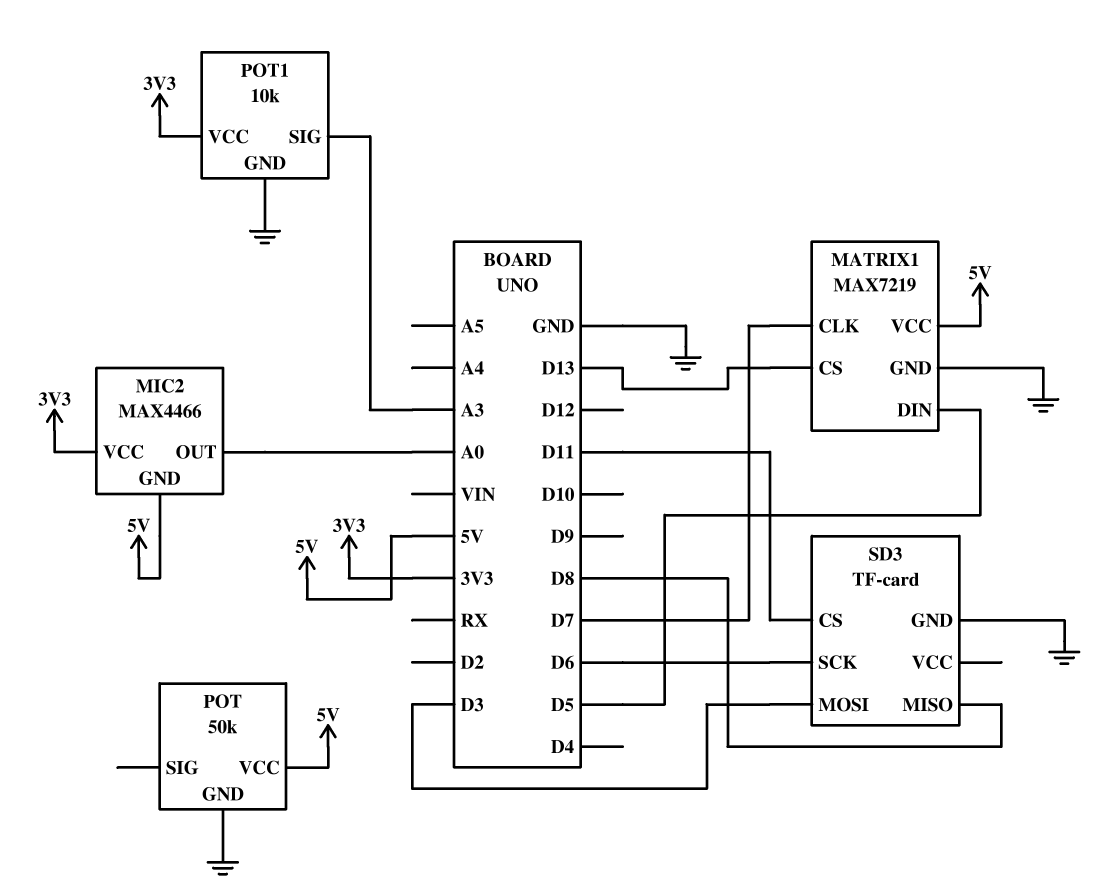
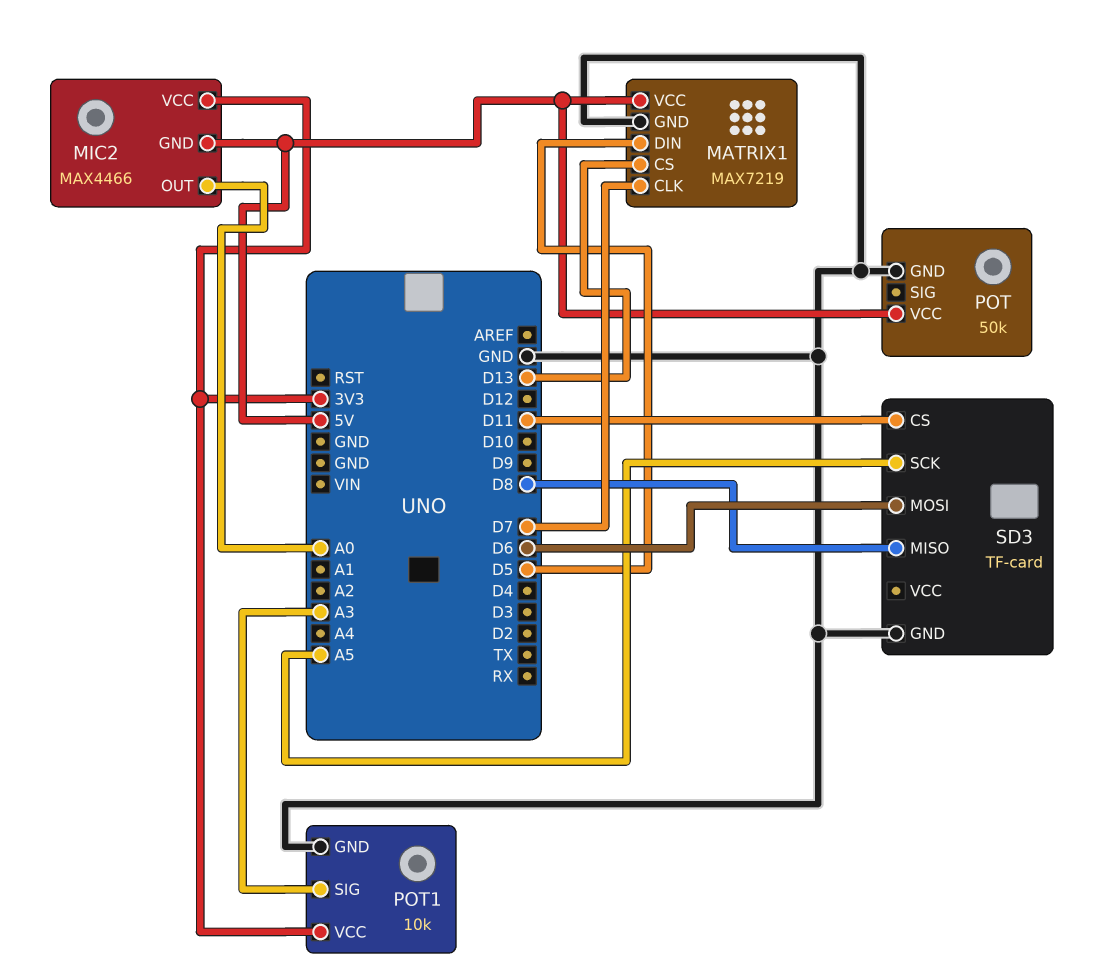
SD3 pin MOSI: D3 -> D6
SD3 pin SCK: D6 -> A5

